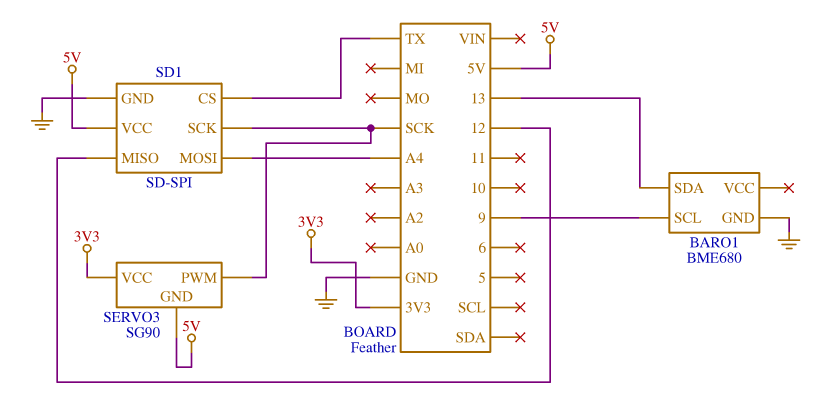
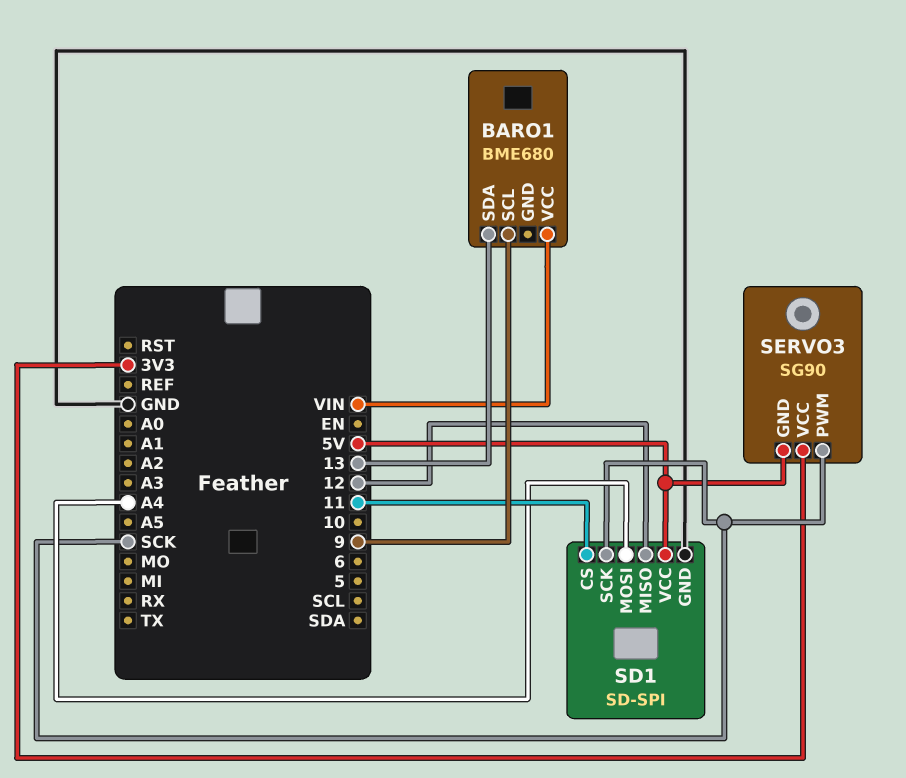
BARO1 pin GND: GND -> none
BARO1 pin VCC: none -> VIN
SD1 pin CS: TX -> 11

